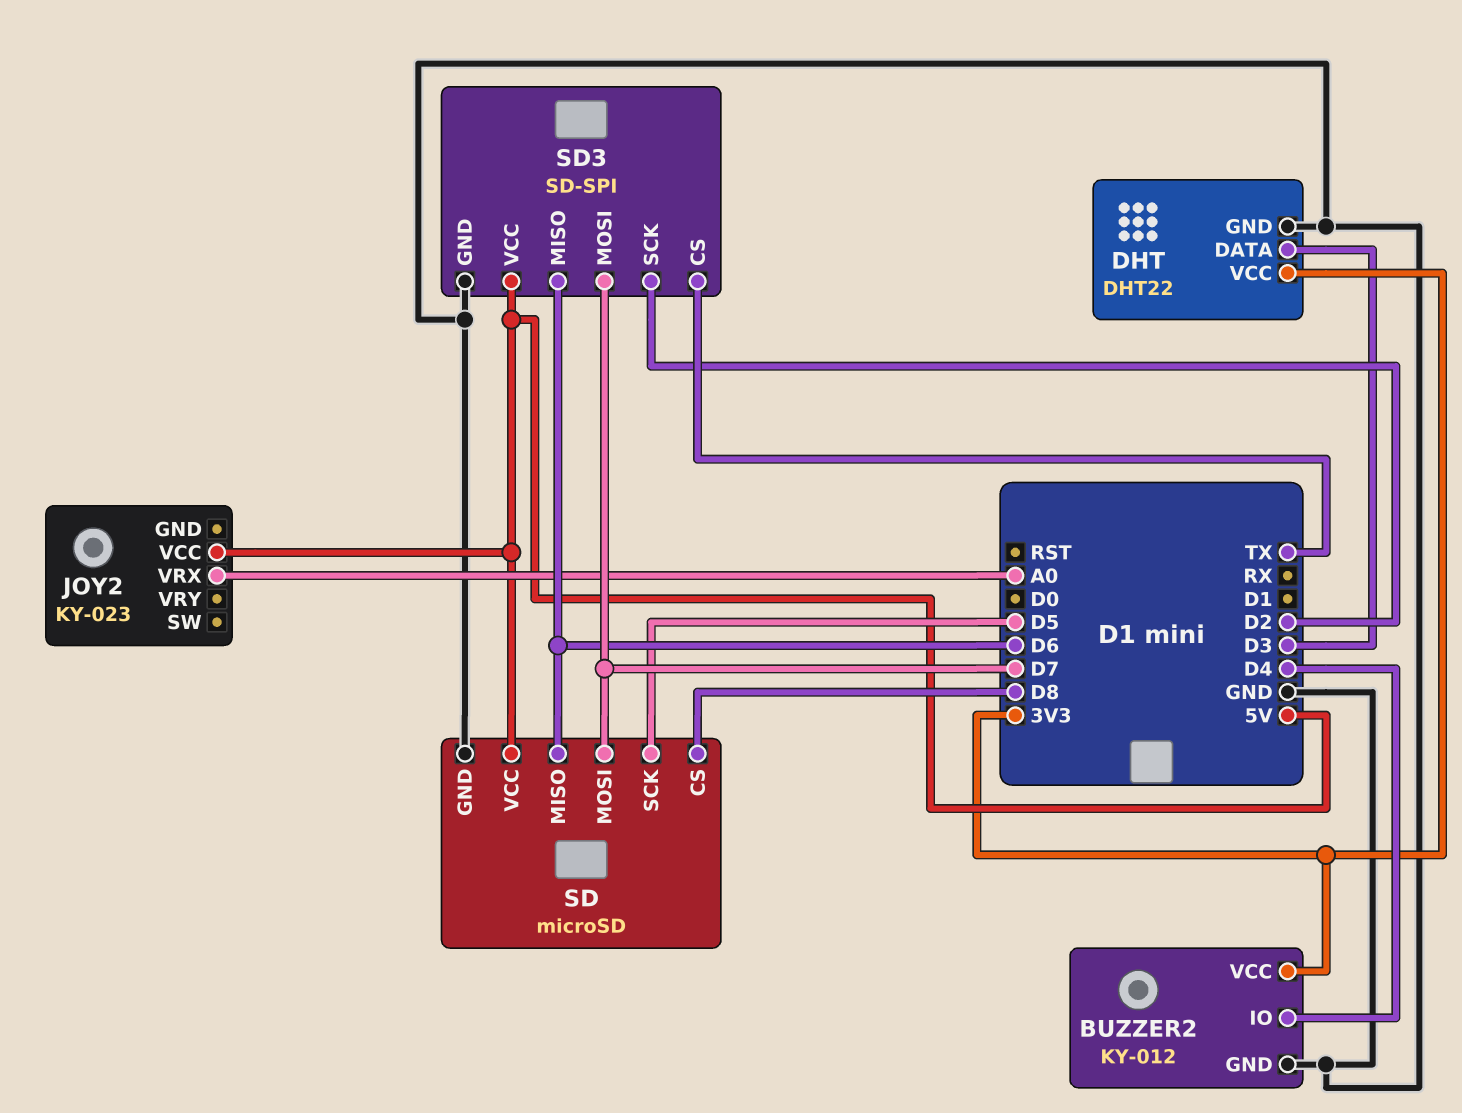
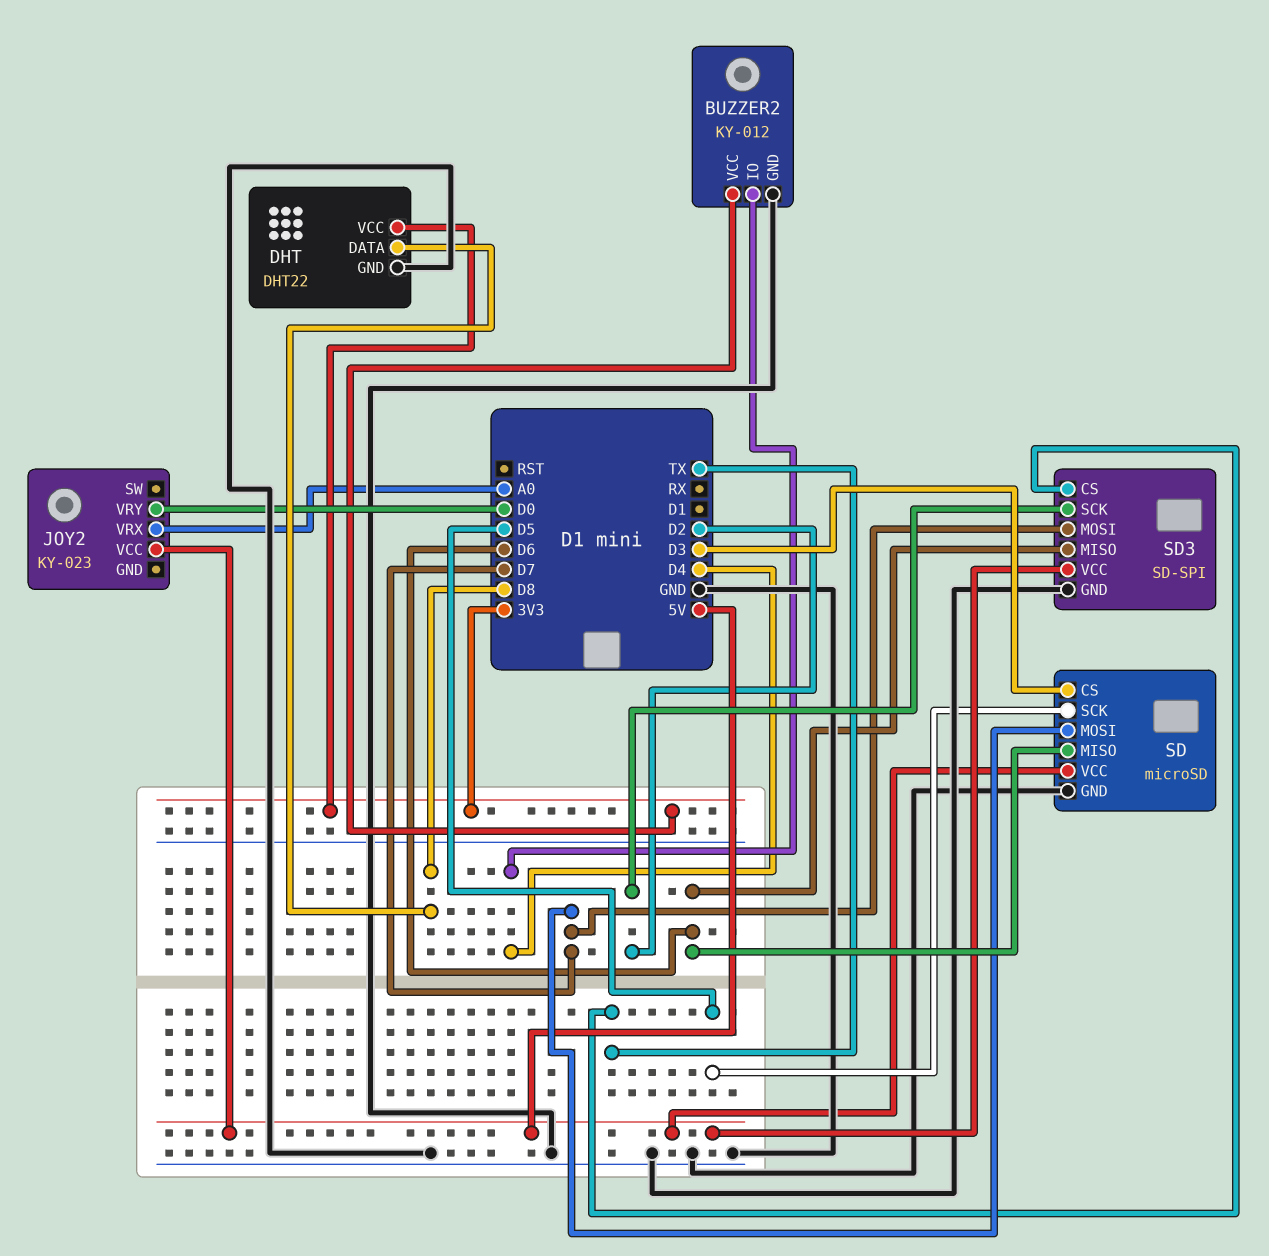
DHT pin DATA: D3 -> D8
JOY2 pin VRY: none -> D0
SD pin CS: D8 -> D3

